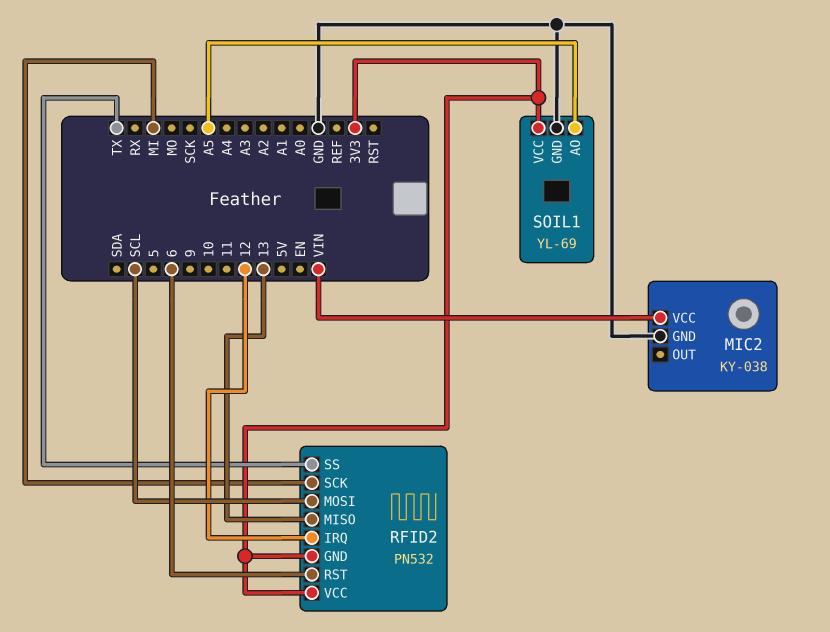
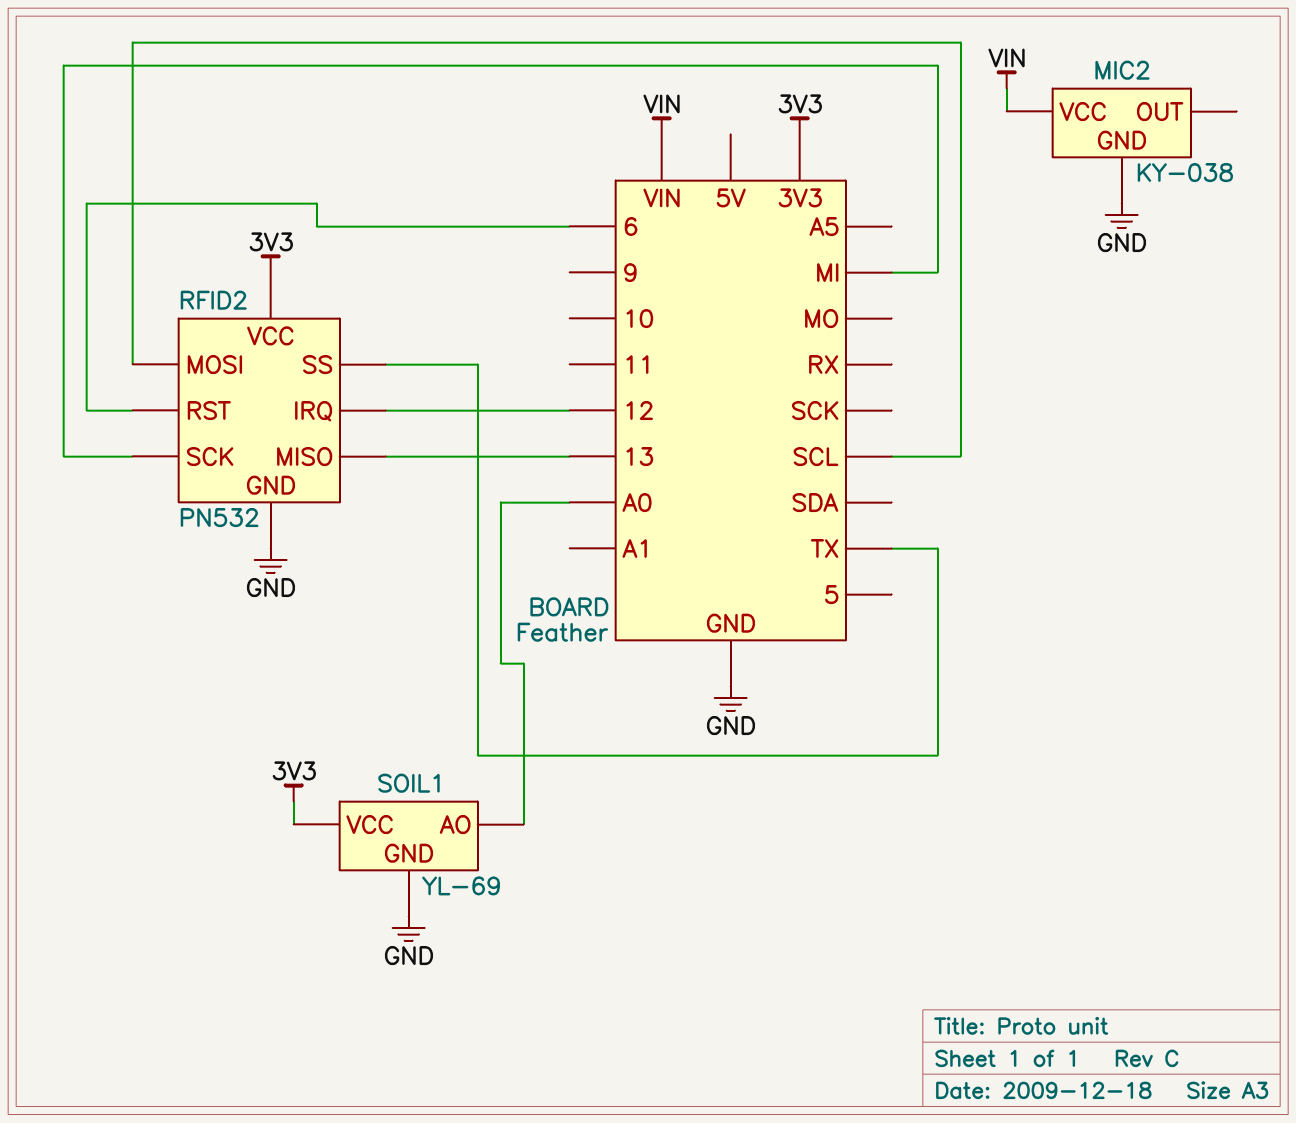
RFID2 pin GND: 3V3 -> GND
SOIL1 pin AO: A5 -> A0

